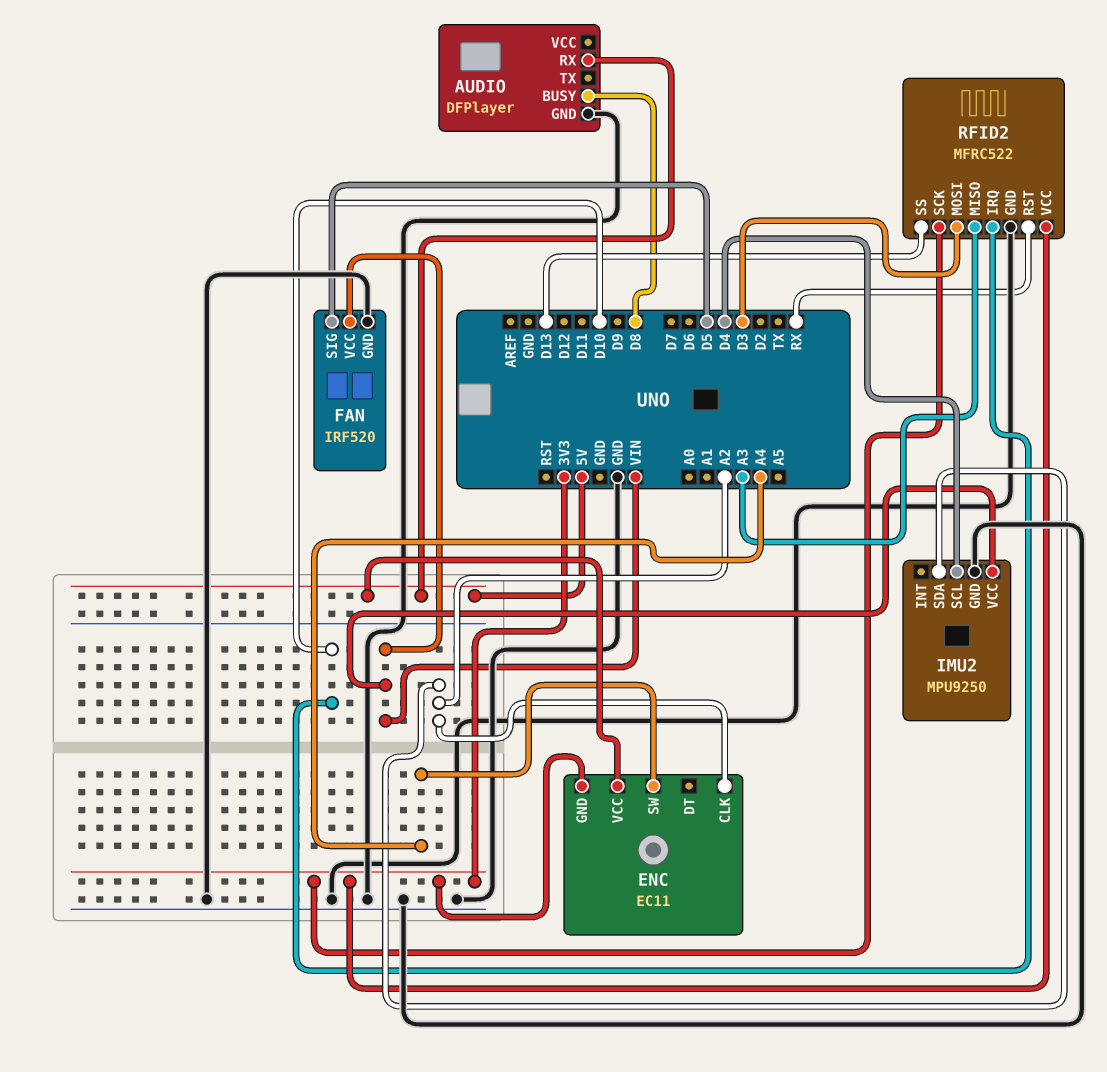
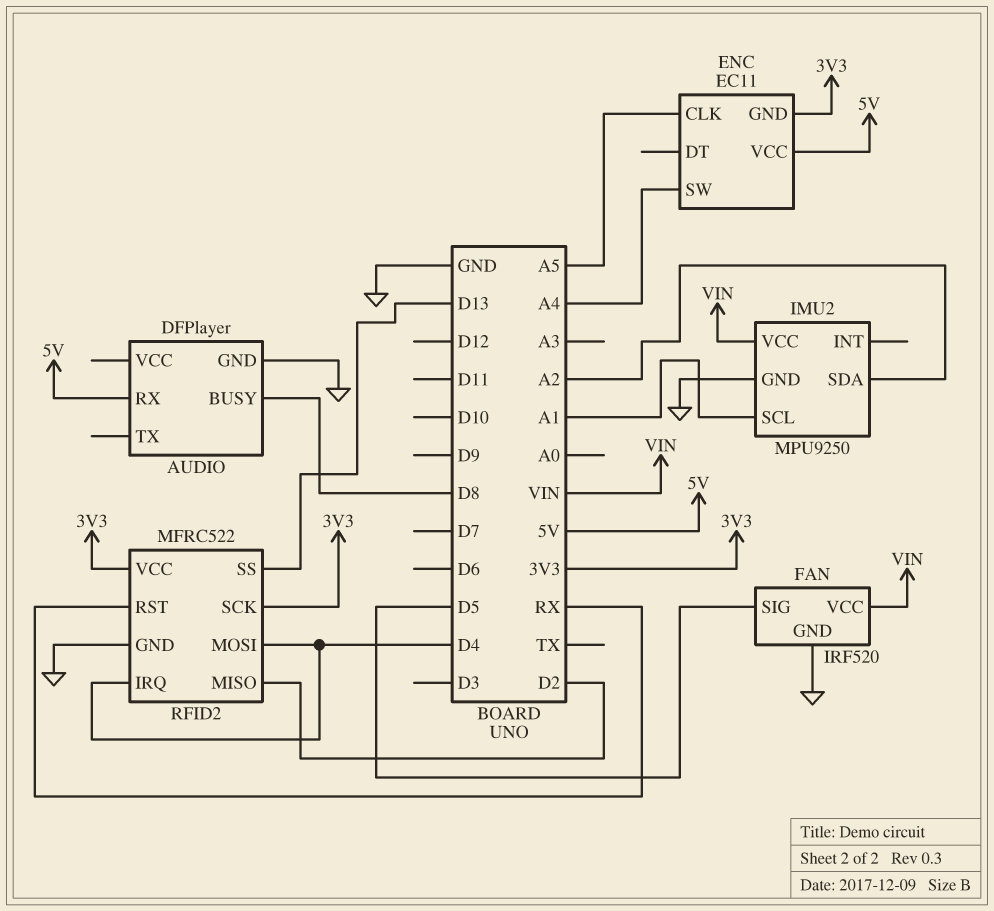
ENC pin CLK: A2 -> A5
IMU2 pin SCL: D4 -> A1
RFID2 pin IRQ: D10 -> D4
RFID2 pin MISO: A3 -> D2
RFID2 pin MOSI: D3 -> D4

